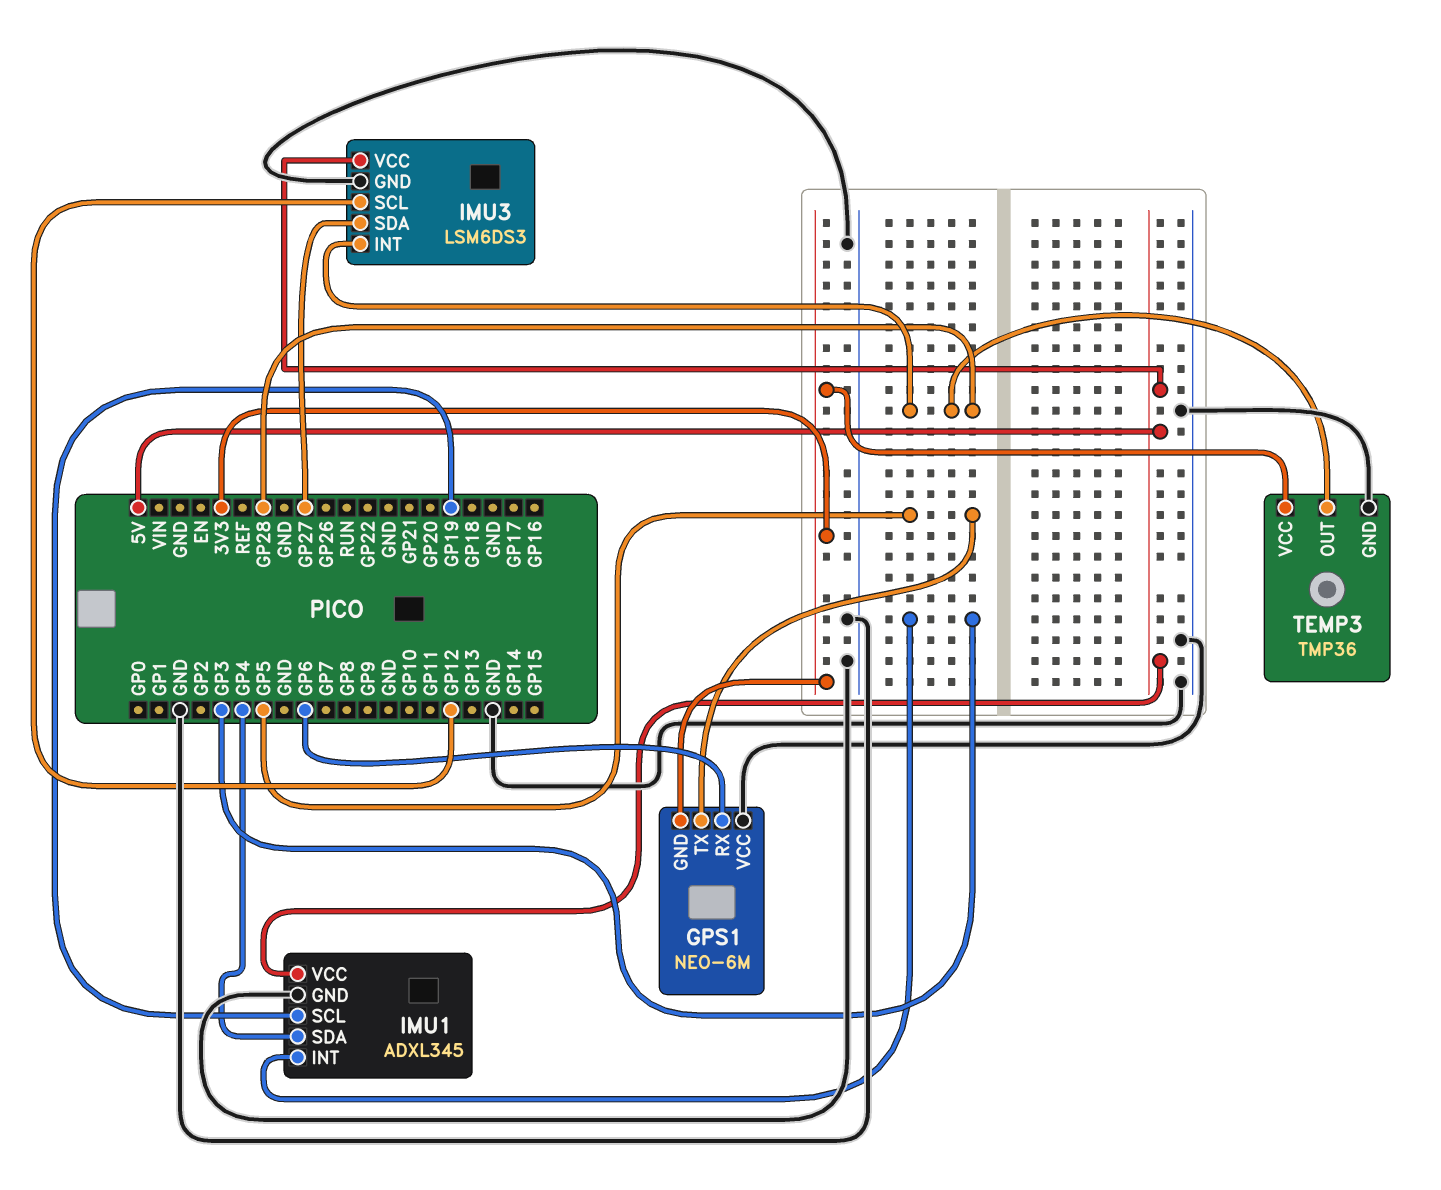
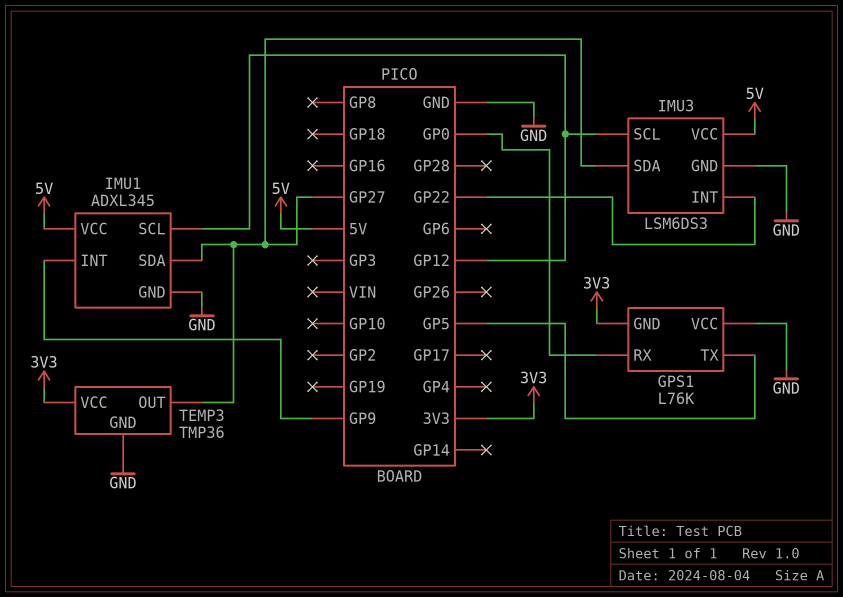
GPS1: NEO-6M -> L76K
GPS1 pin RX: GP6 -> GP0
IMU1 pin INT: GP3 -> GP9
IMU1 pin SCL: GP19 -> GP12
IMU1 pin SDA: GP4 -> GP27
IMU3 pin INT: GP28 -> GP22
TEMP3 pin OUT: GP28 -> GP27

